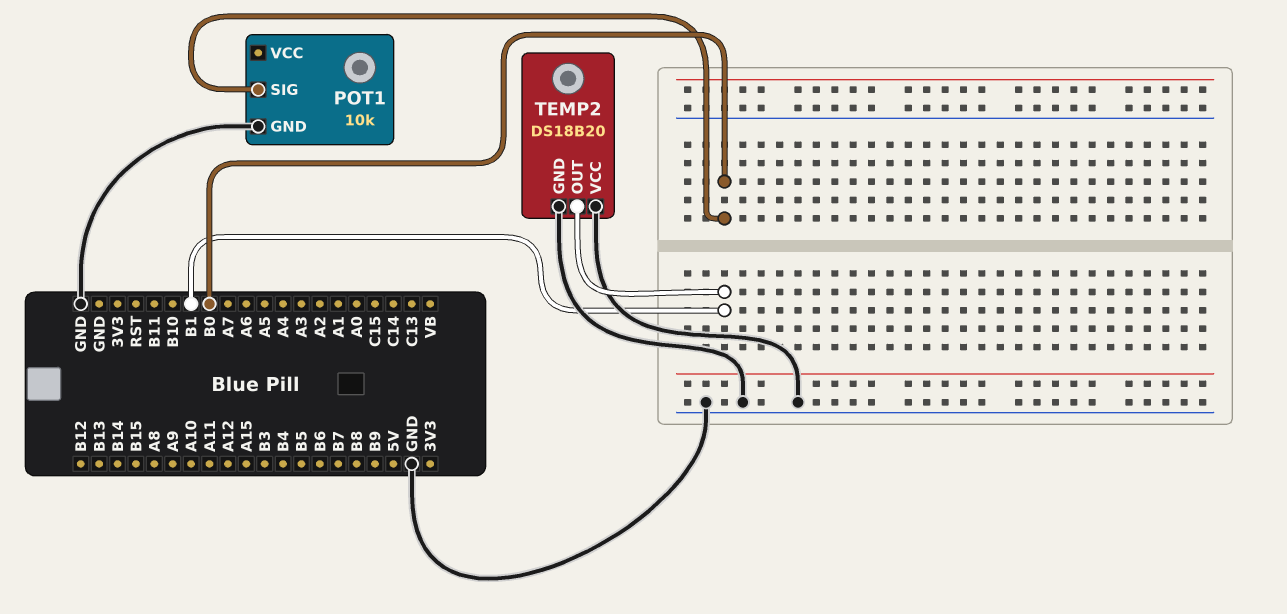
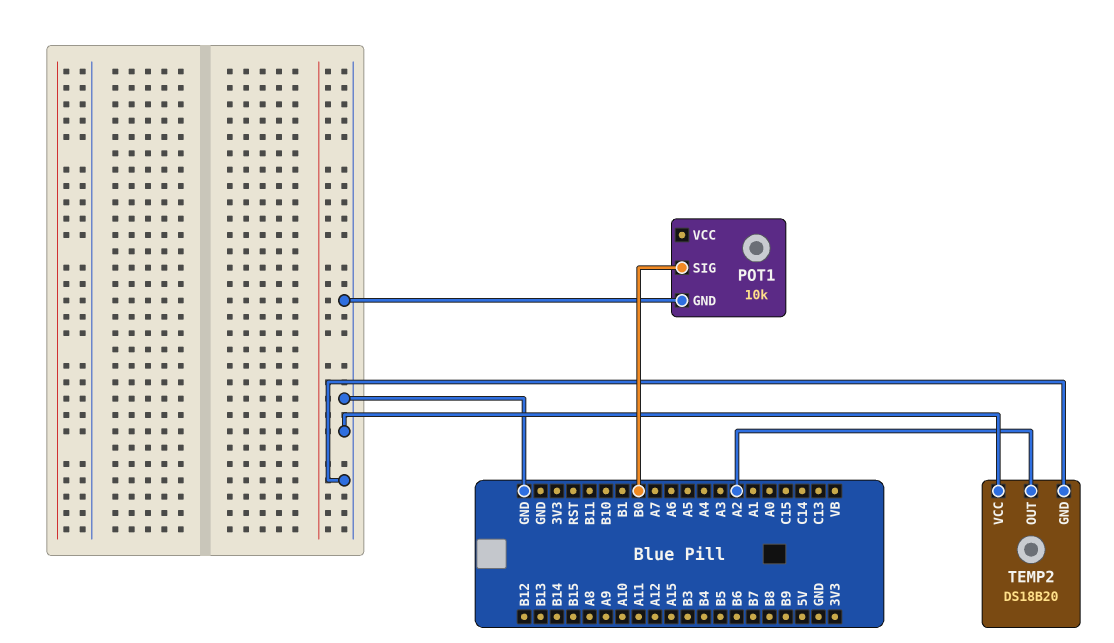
TEMP2 pin OUT: B1 -> A2

